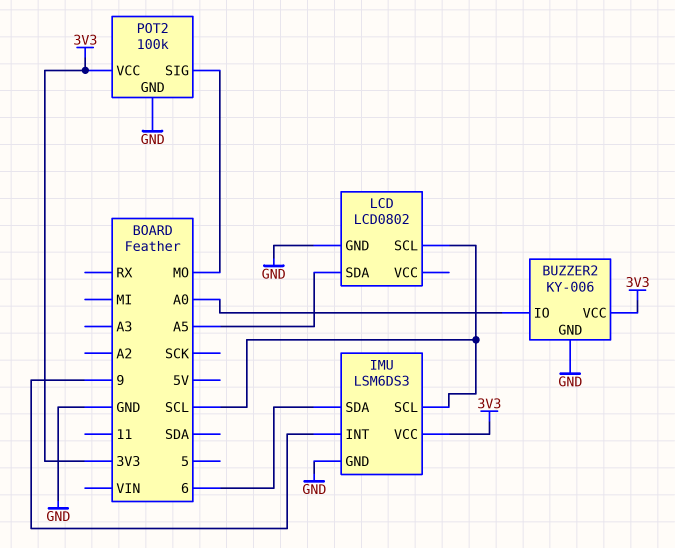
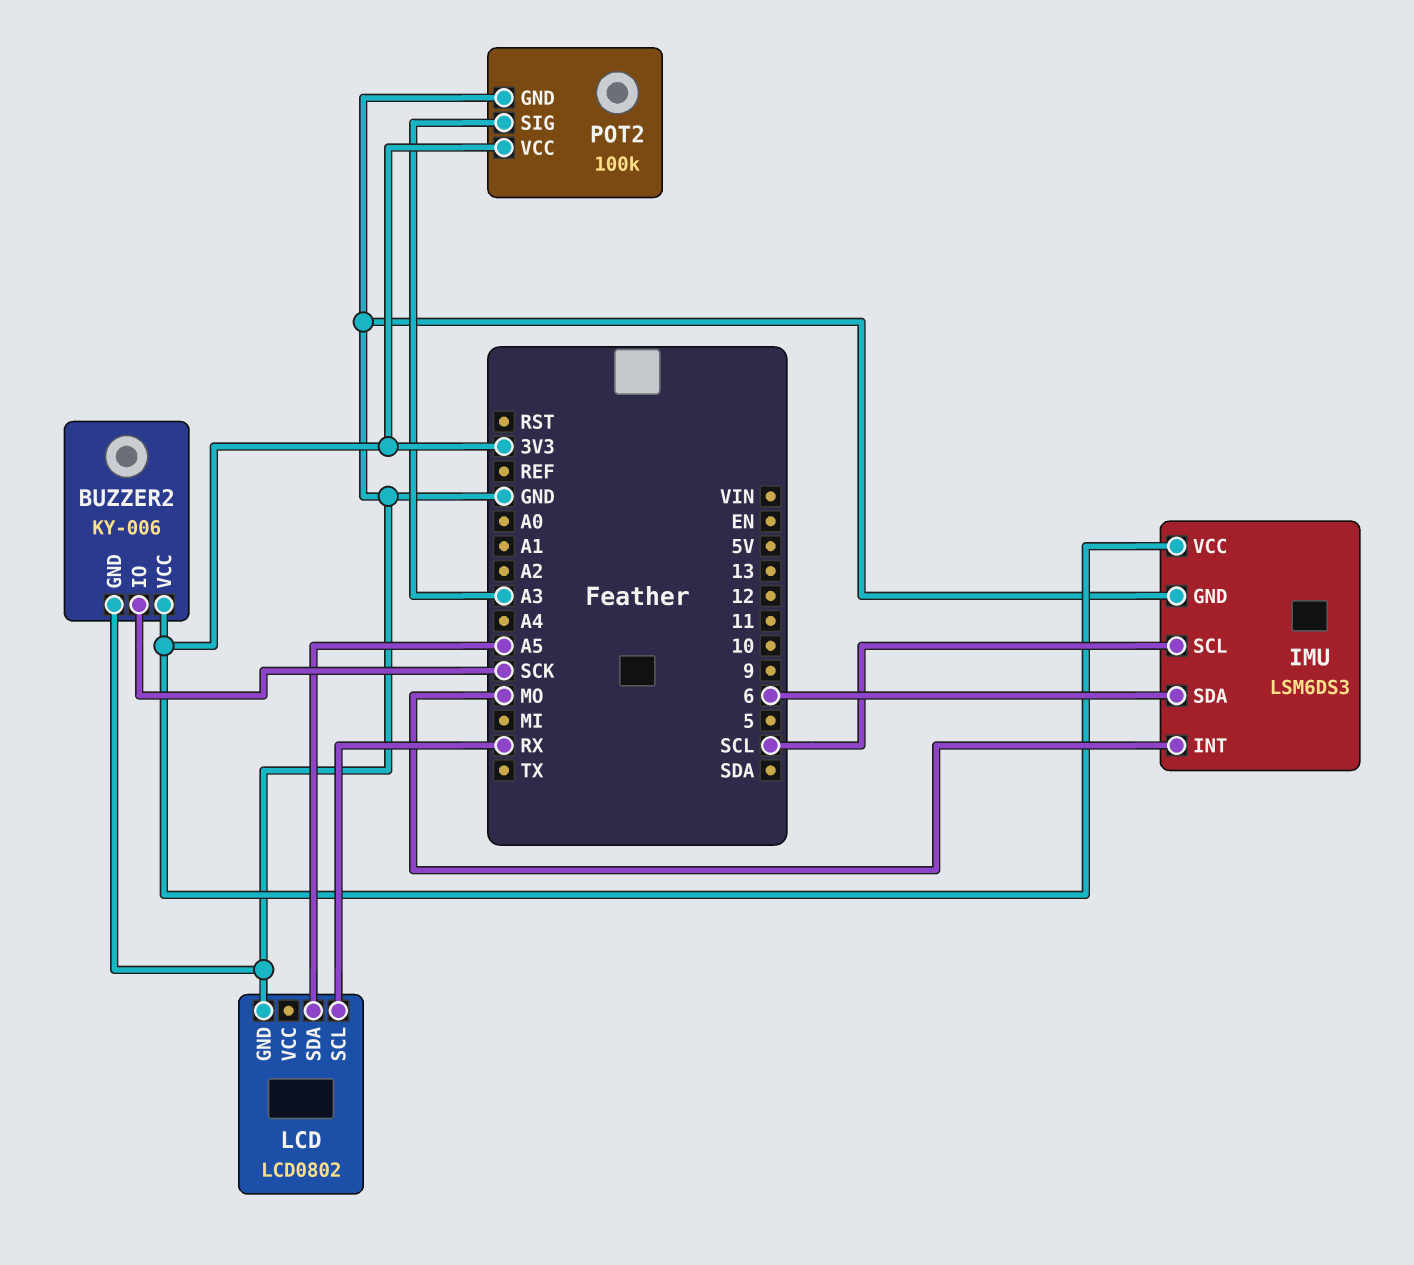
BUZZER2 pin IO: A0 -> SCK
IMU pin INT: 9 -> MO
LCD pin SCL: SCL -> RX
POT2 pin SIG: MO -> A3

